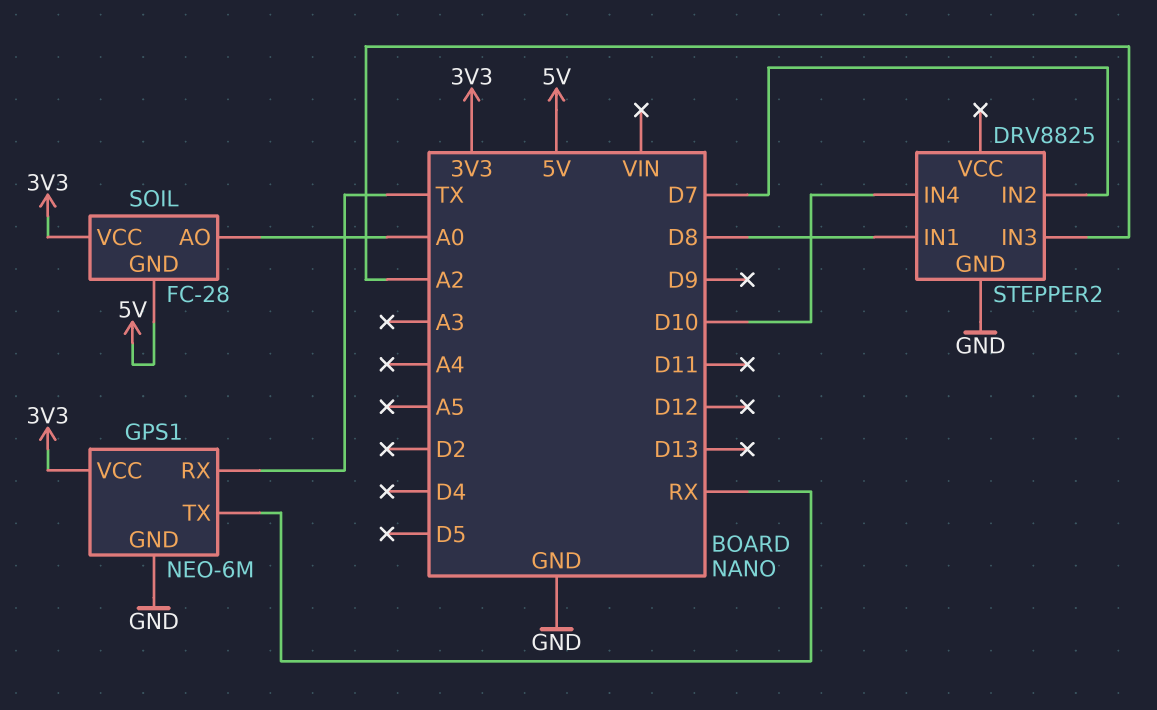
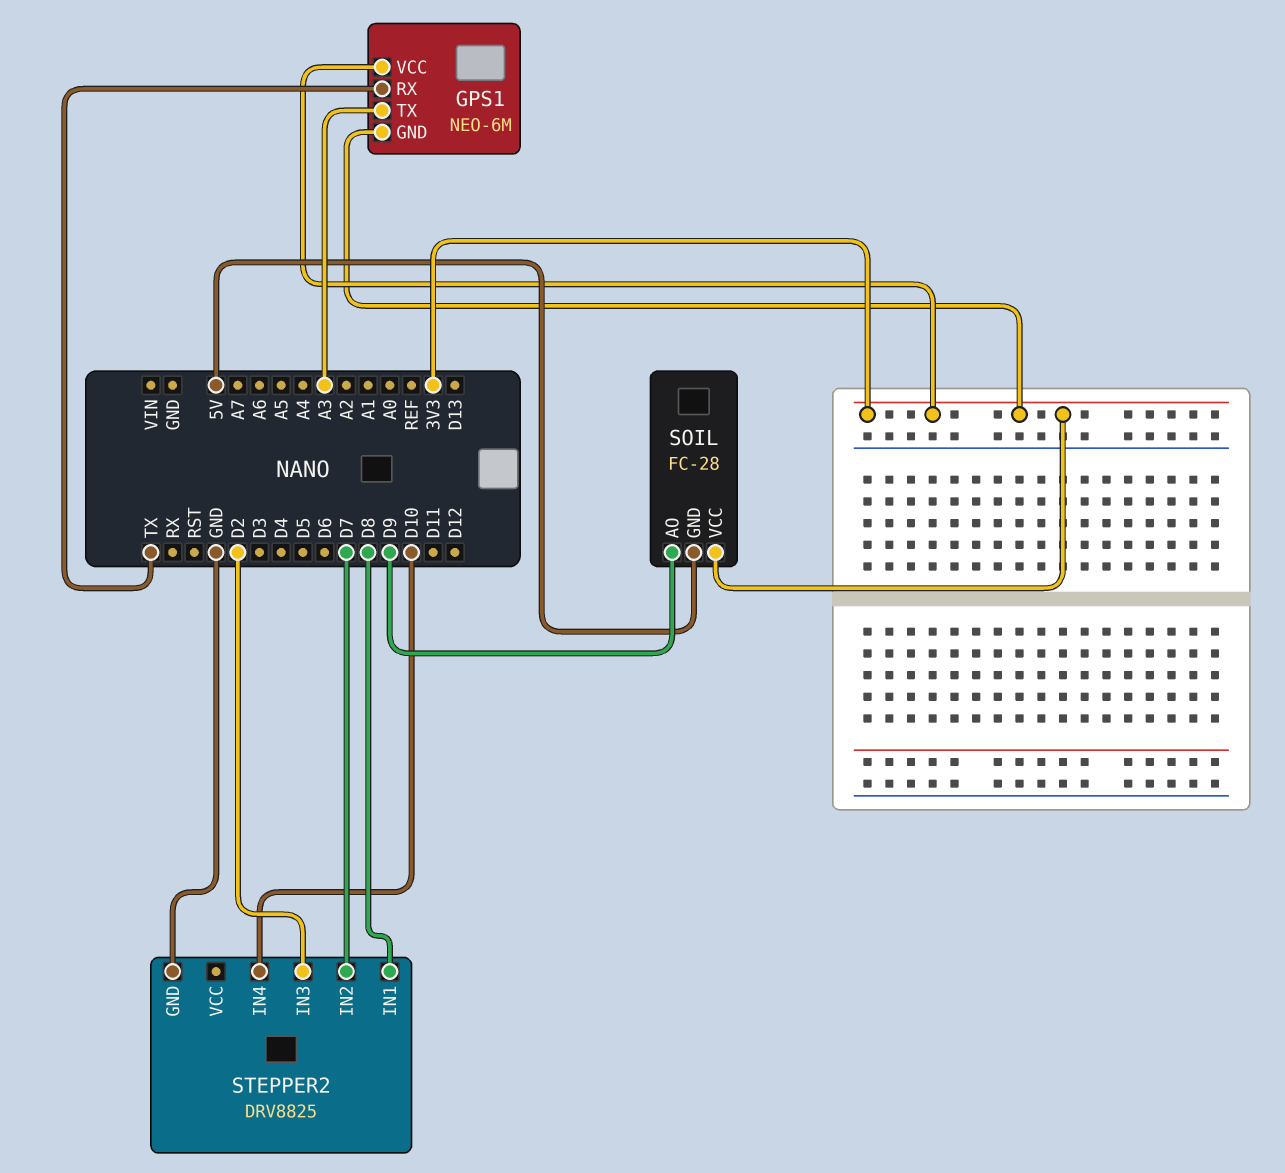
GPS1 pin GND: GND -> 3V3
GPS1 pin TX: RX -> A3
SOIL pin AO: A0 -> D9
STEPPER2 pin IN3: A2 -> D2

